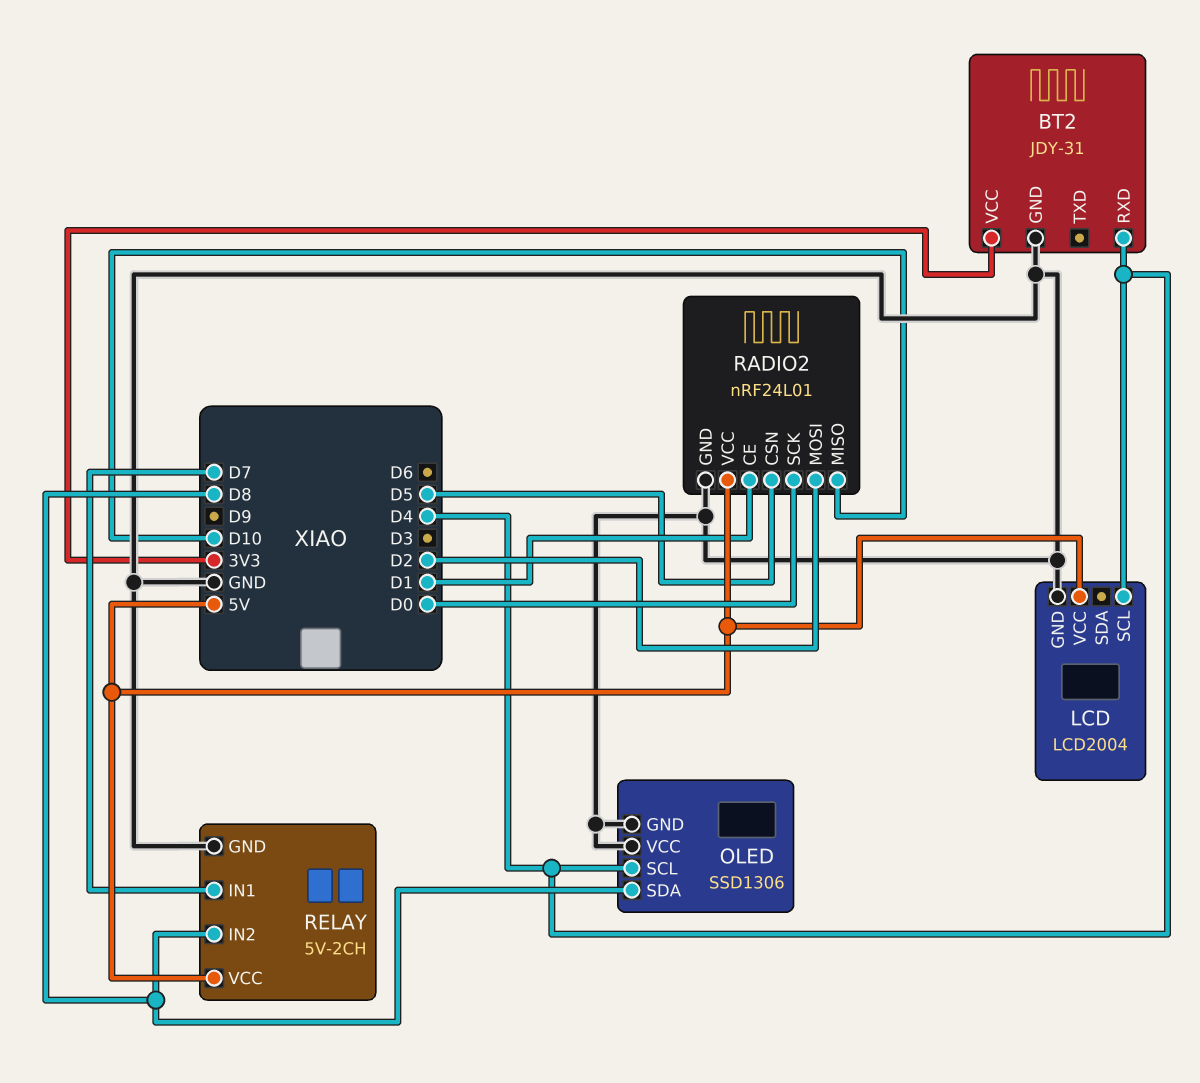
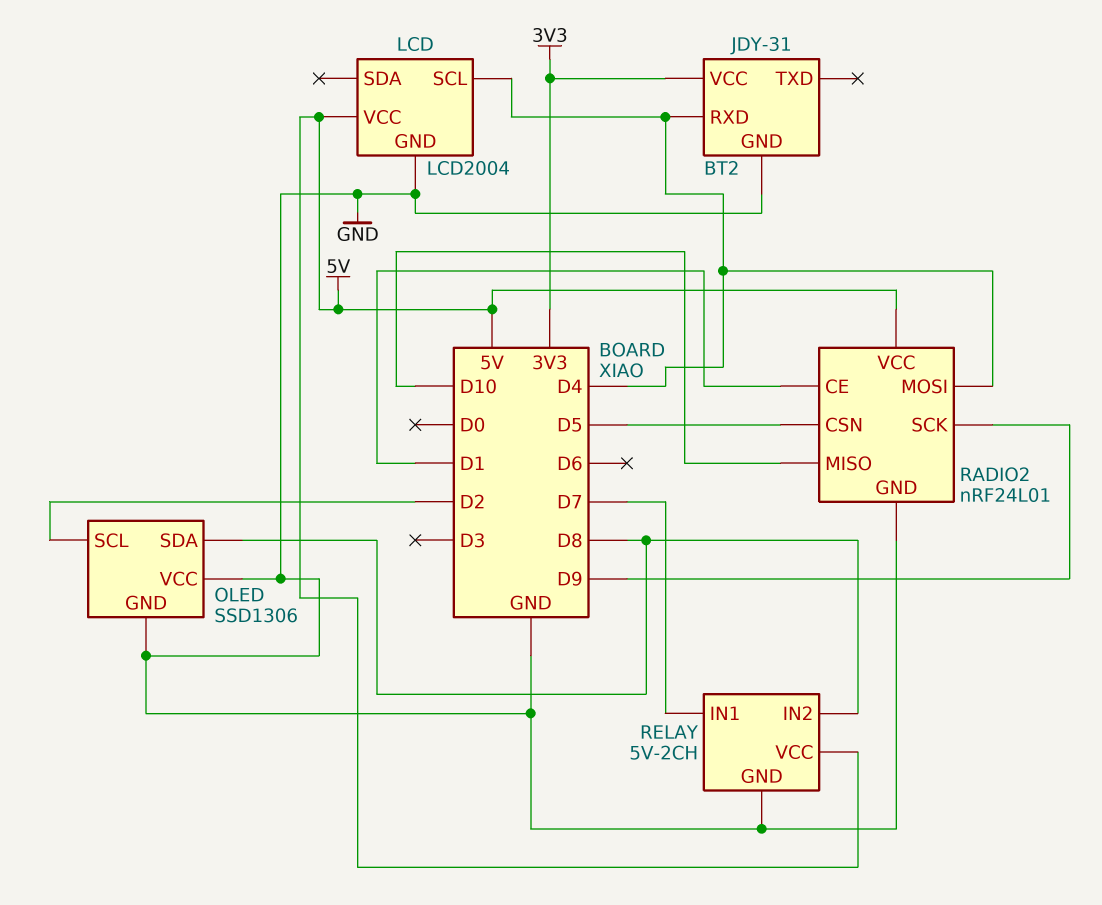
OLED pin SCL: D4 -> D2
RADIO2 pin MOSI: D2 -> D4
RADIO2 pin SCK: D0 -> D9

